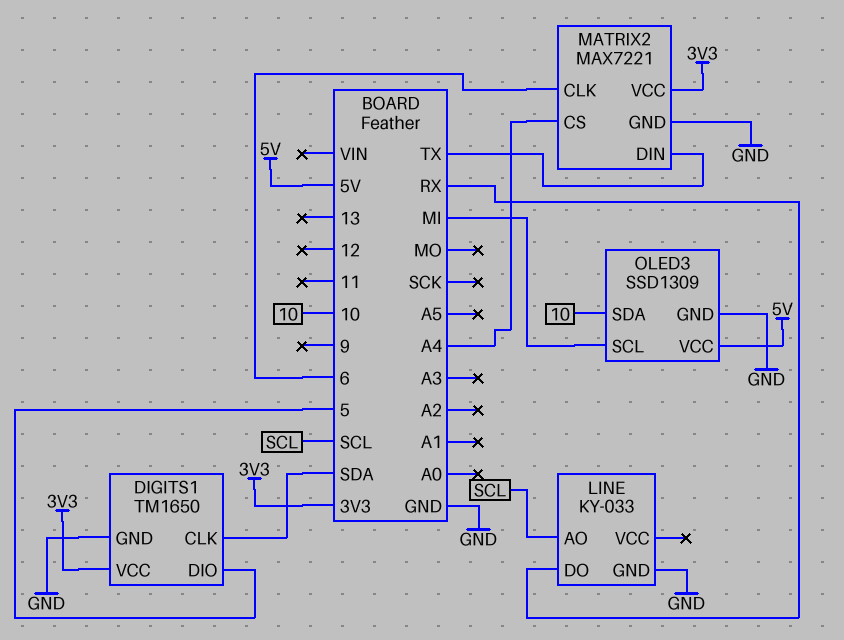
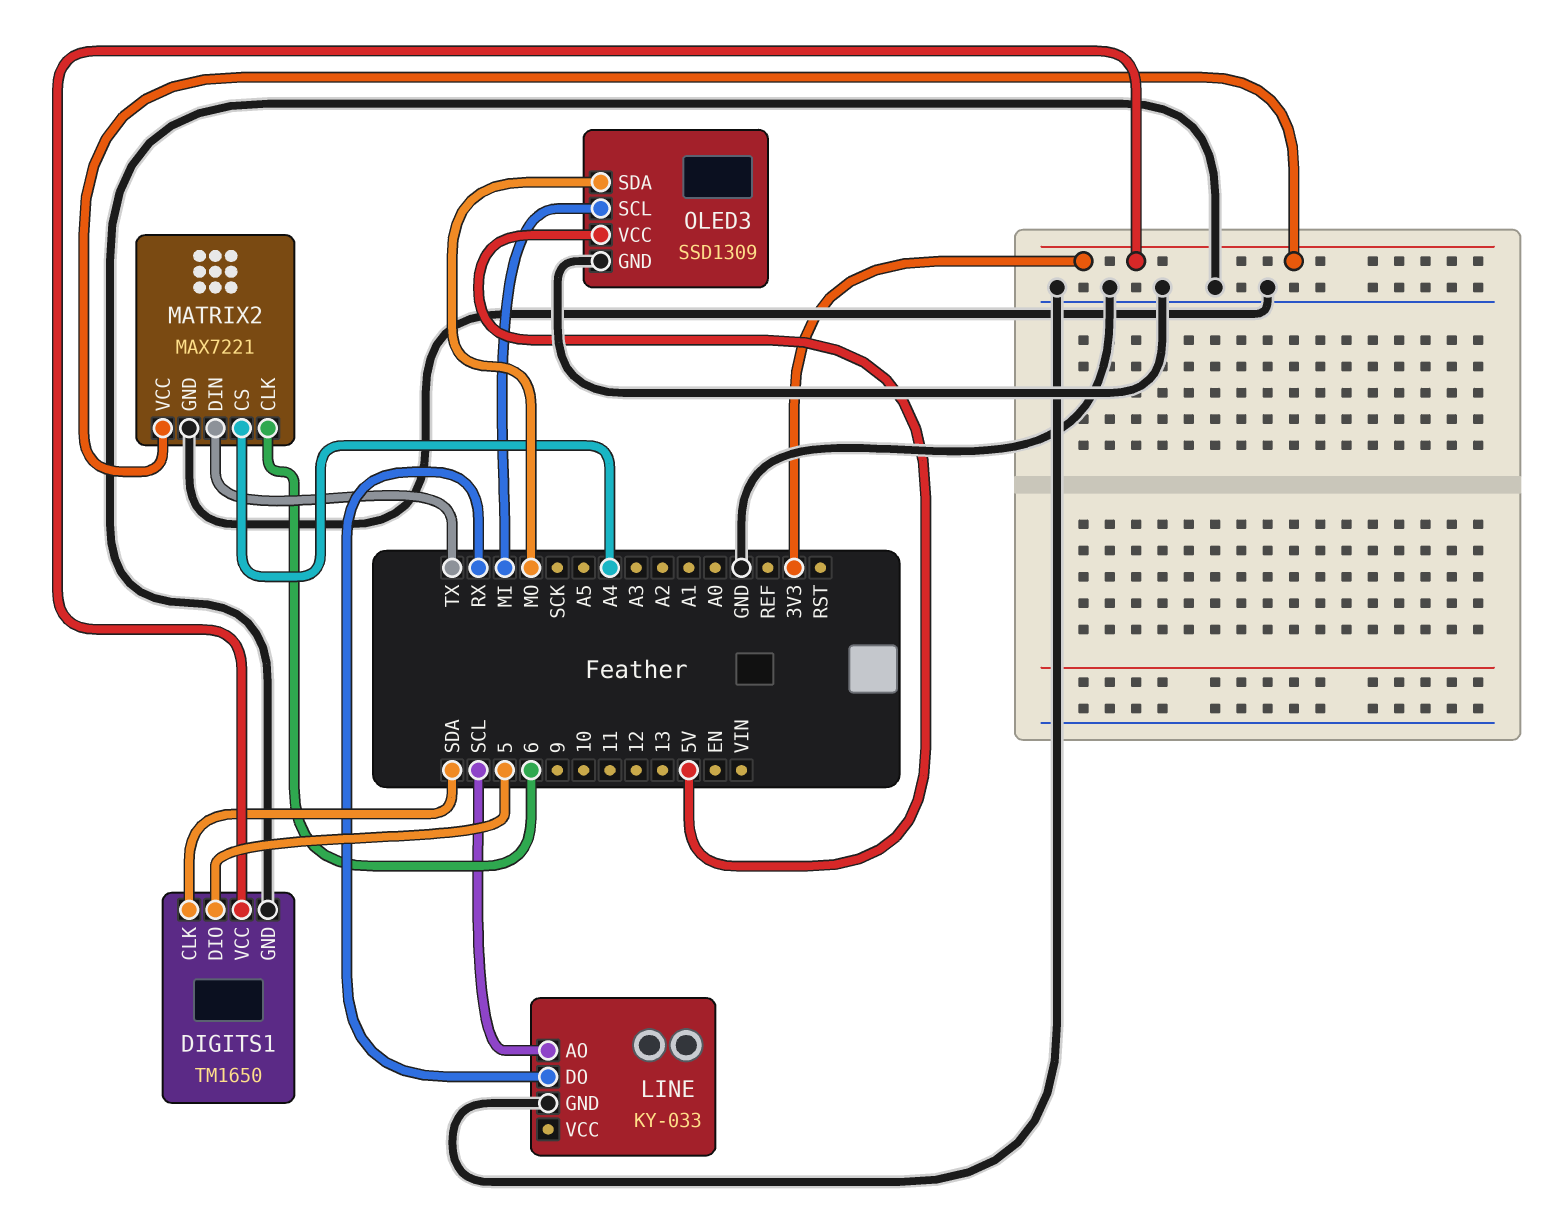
OLED3 pin SDA: 10 -> MO

